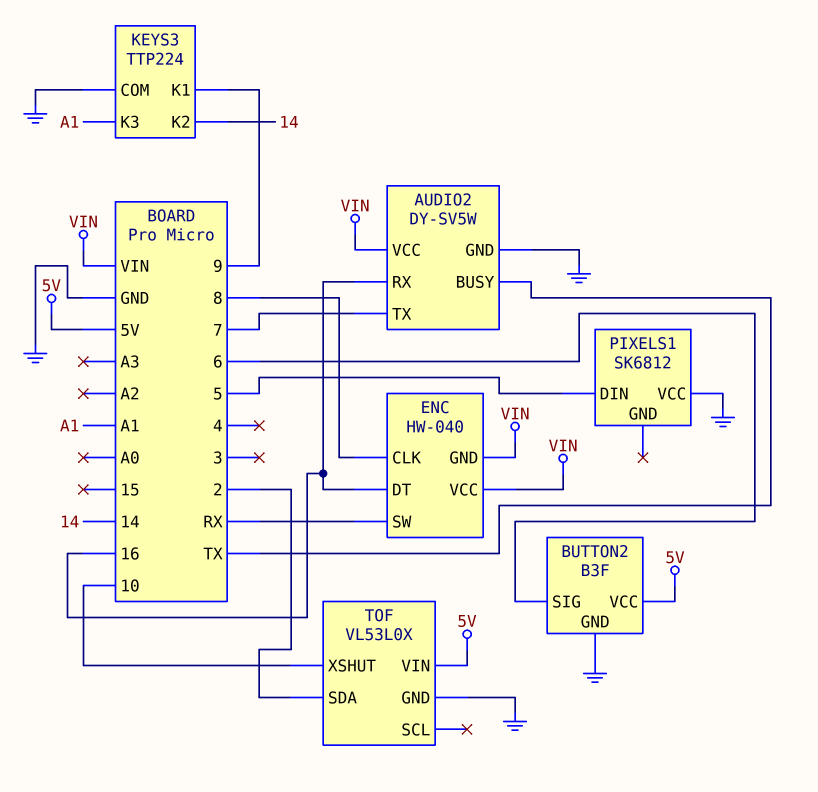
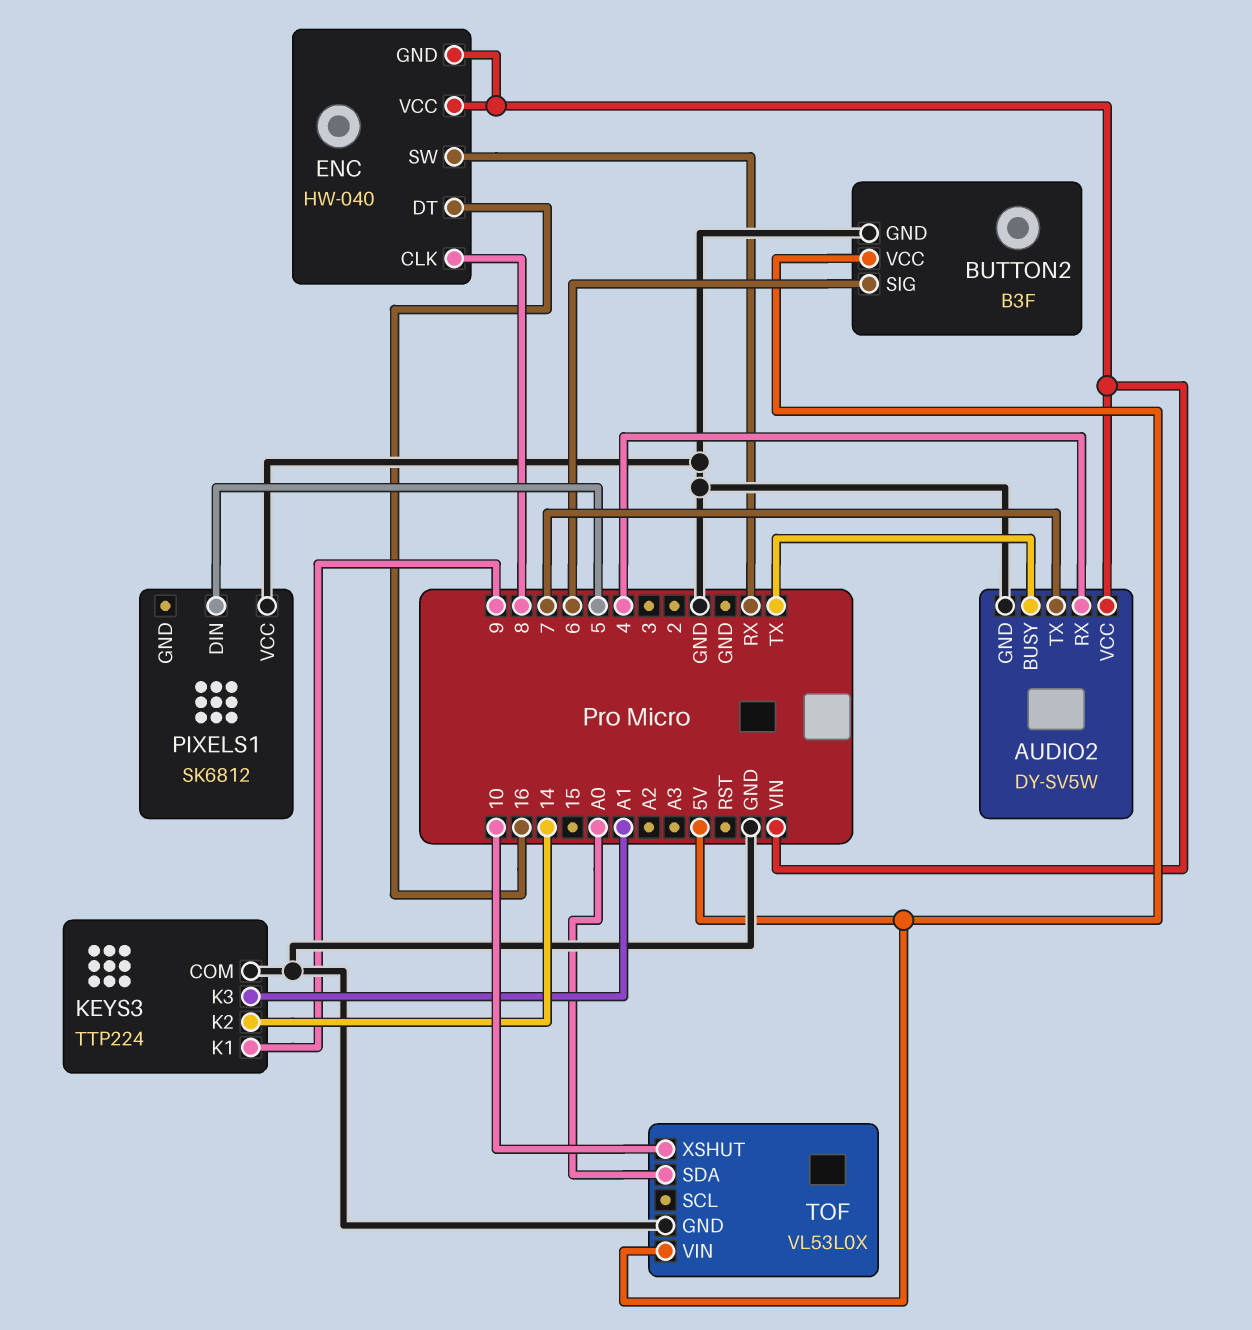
AUDIO2 pin RX: 16 -> 4
TOF pin SDA: 2 -> A0

